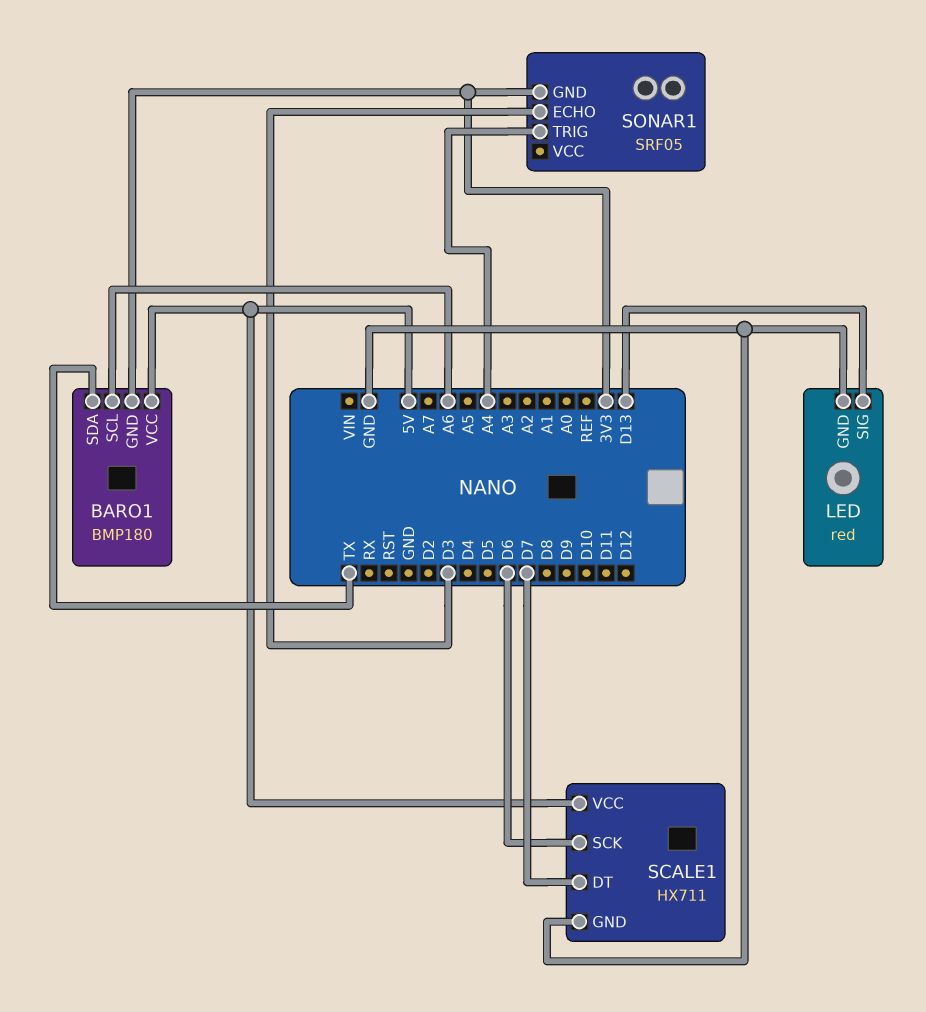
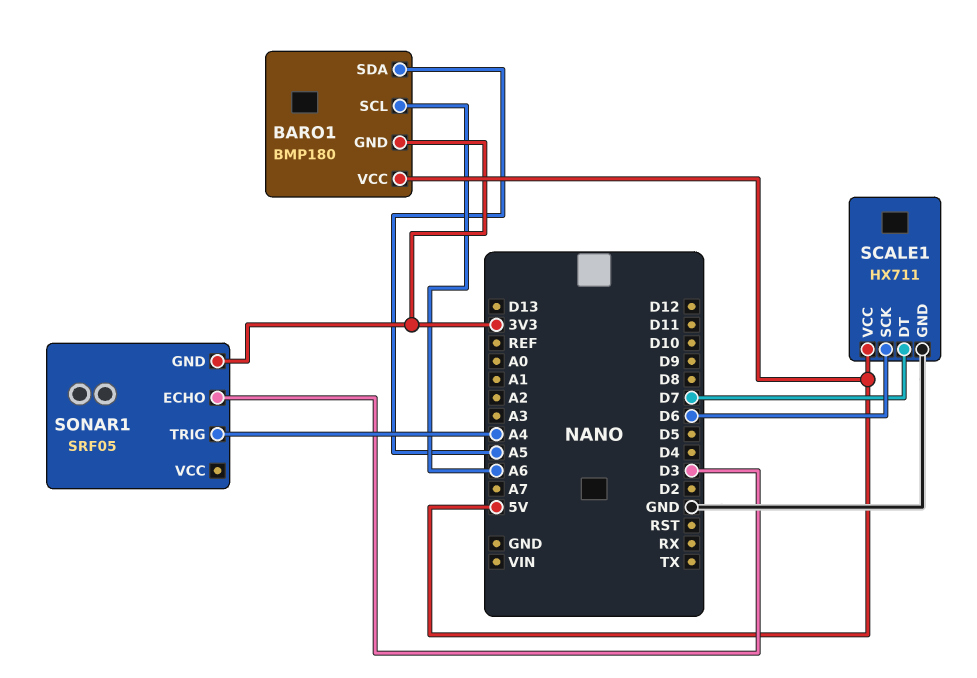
BARO1 pin SDA: TX -> A5
LED: red -> none
LED pin GND: GND -> none
LED pin SIG: D13 -> none

